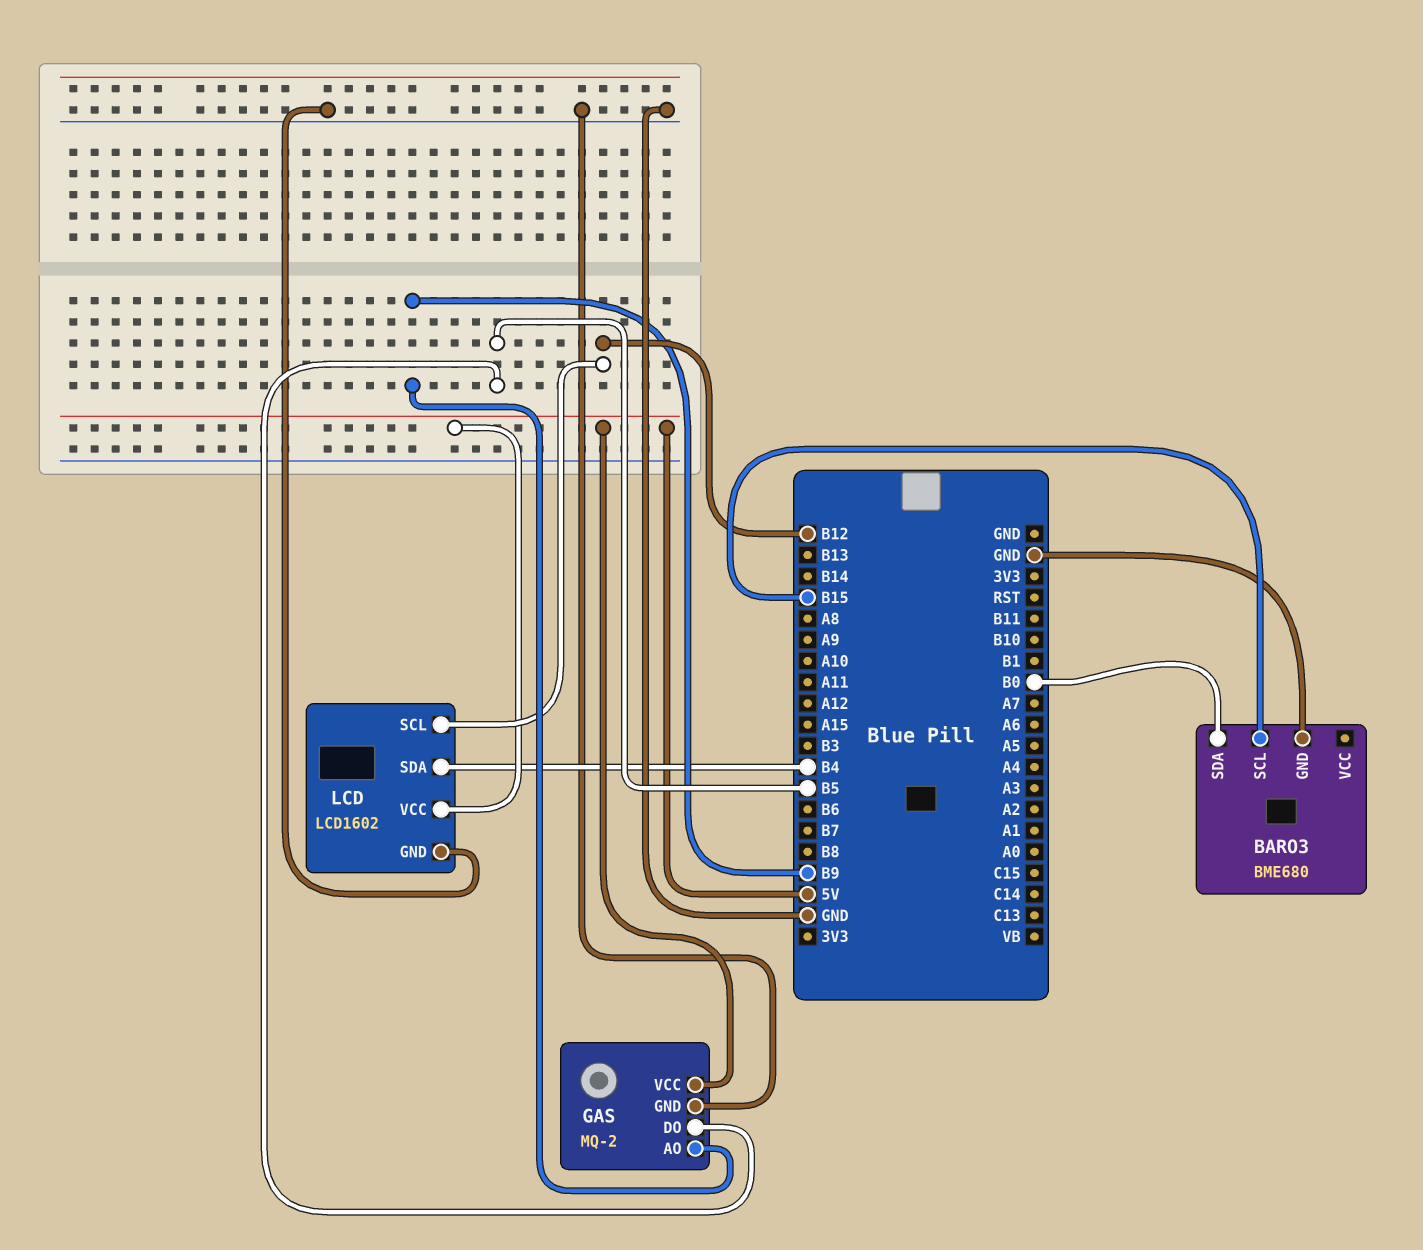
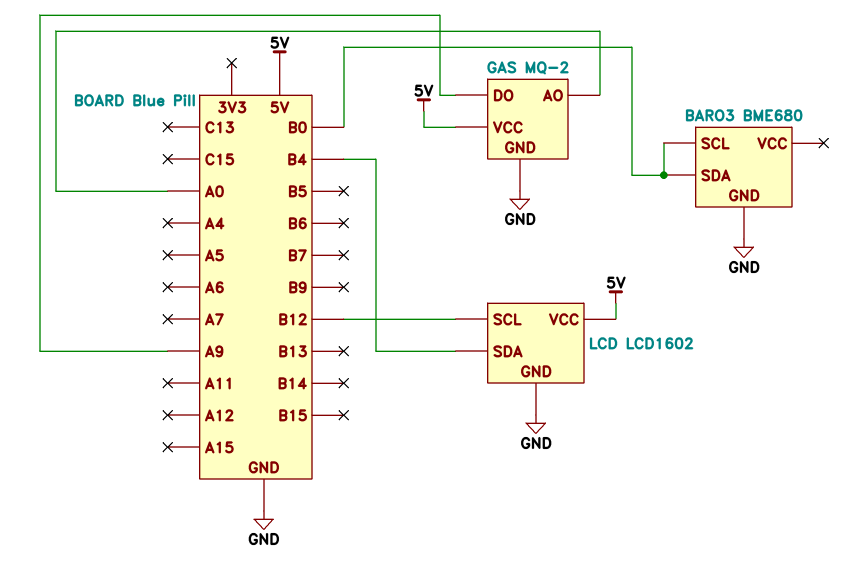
BARO3 pin SCL: B15 -> B0
GAS pin AO: B9 -> A0
GAS pin DO: B5 -> A9

